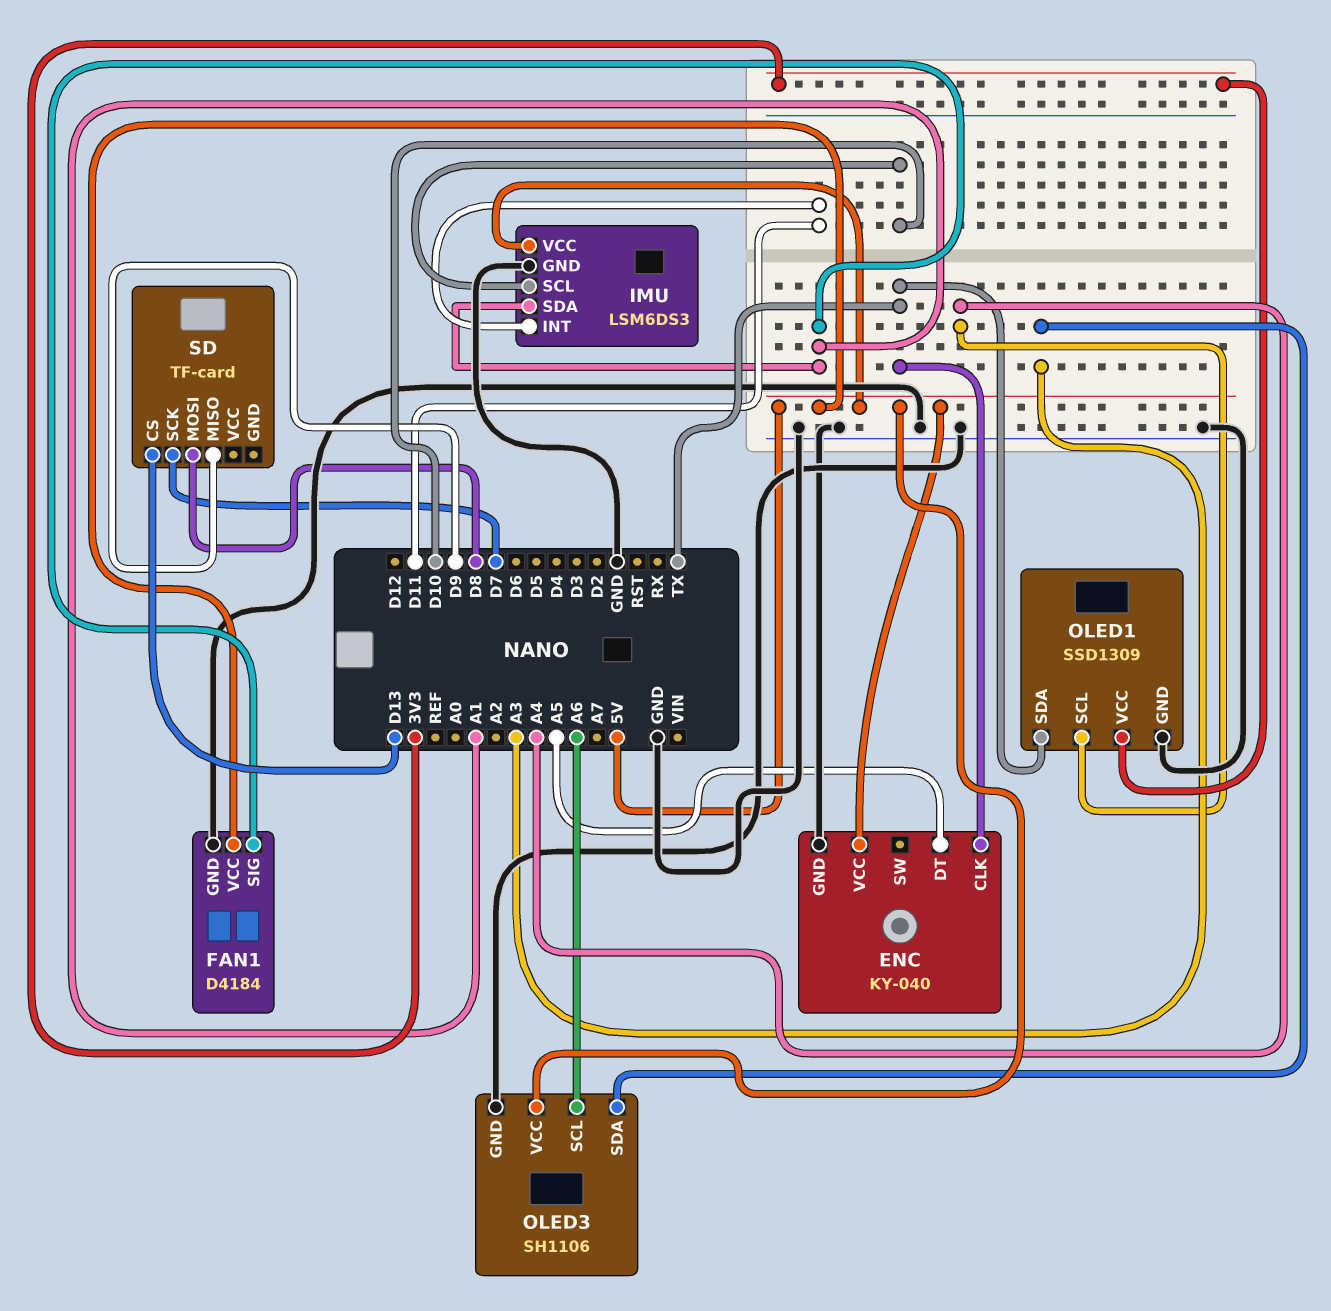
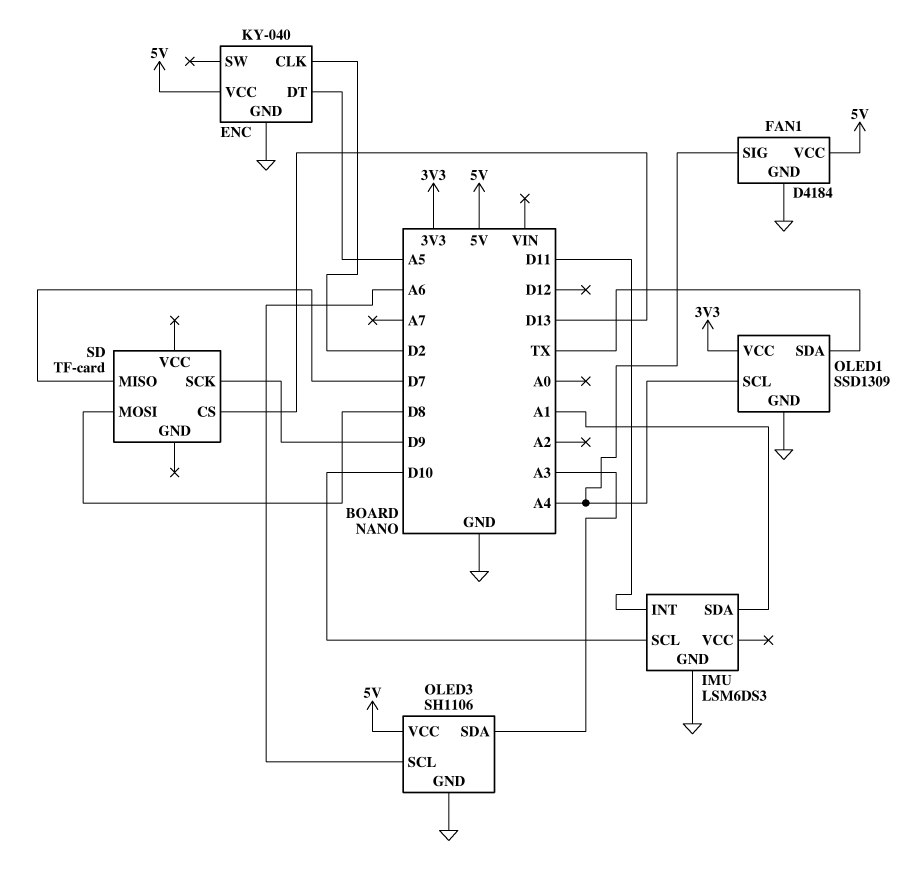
ENC pin CLK: TX -> D2
FAN1 pin SIG: A1 -> A4
IMU pin VCC: 5V -> none
SD pin MISO: D9 -> D7
SD pin SCK: D7 -> D9

